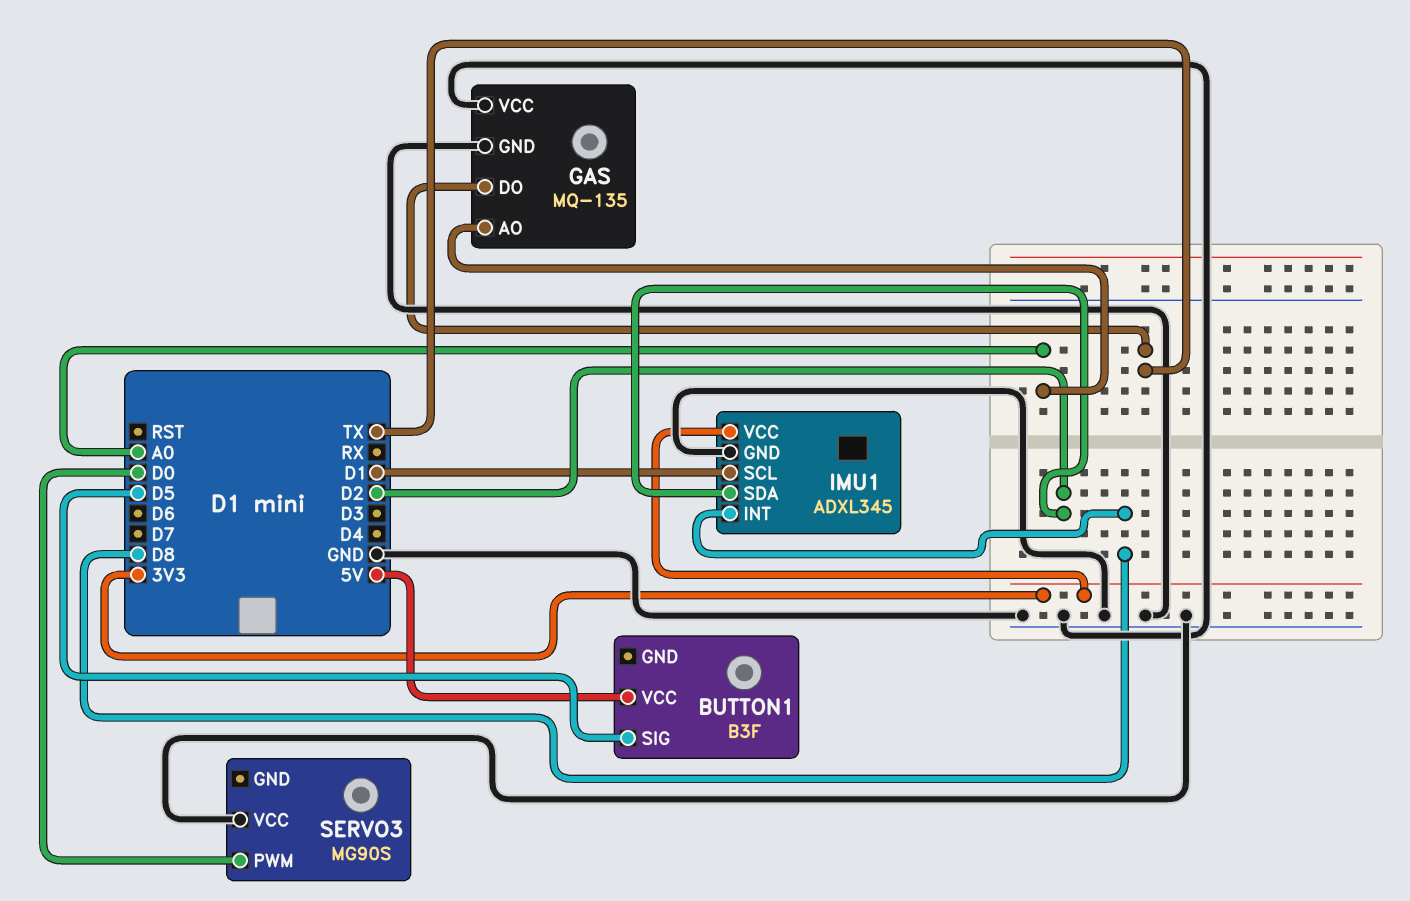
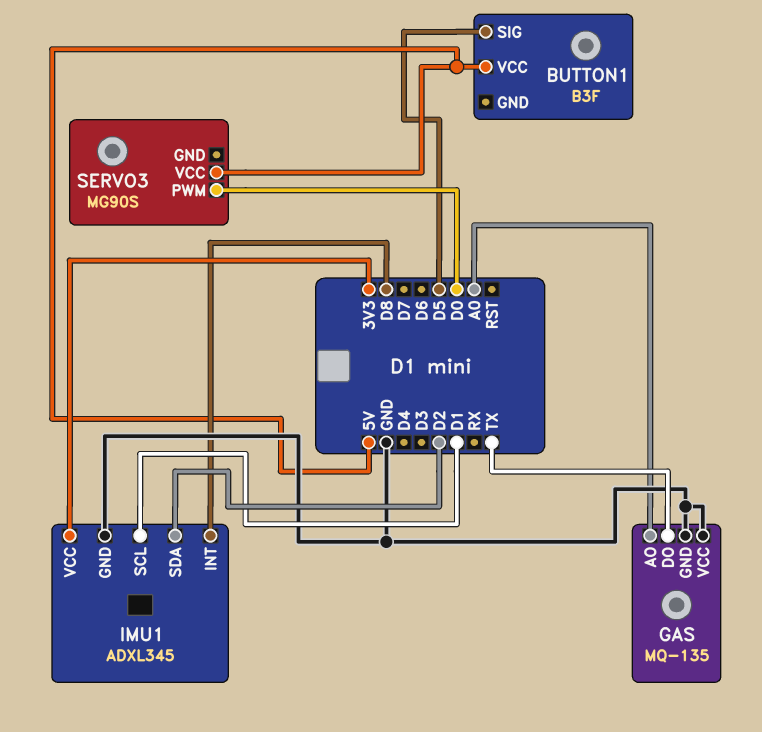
SERVO3 pin VCC: GND -> 5V

